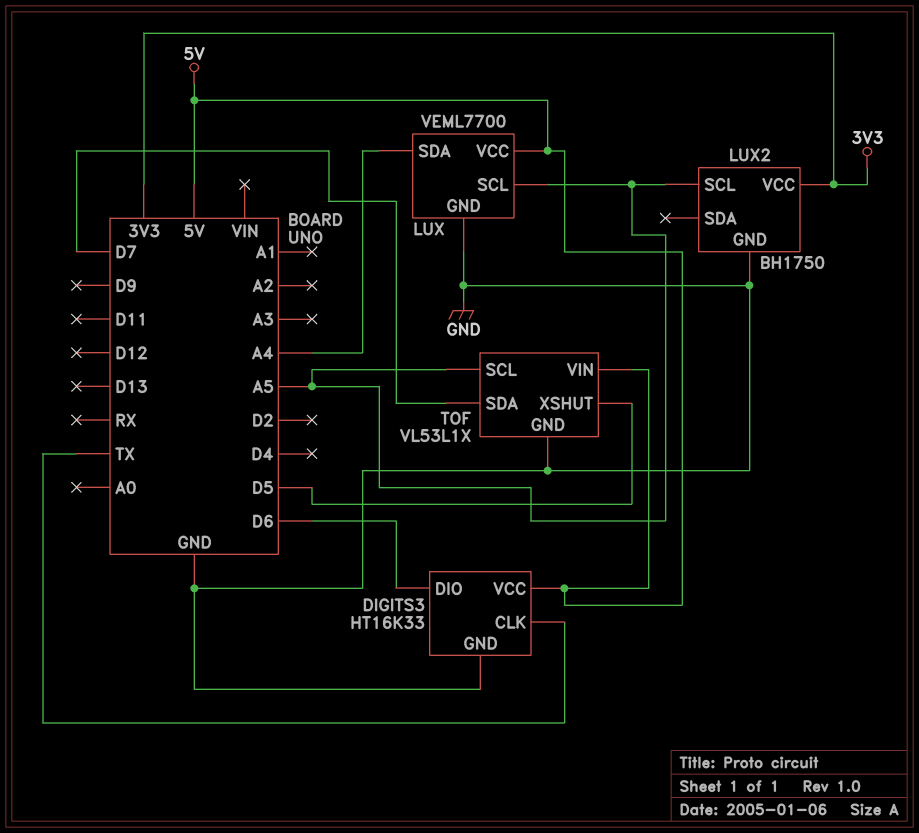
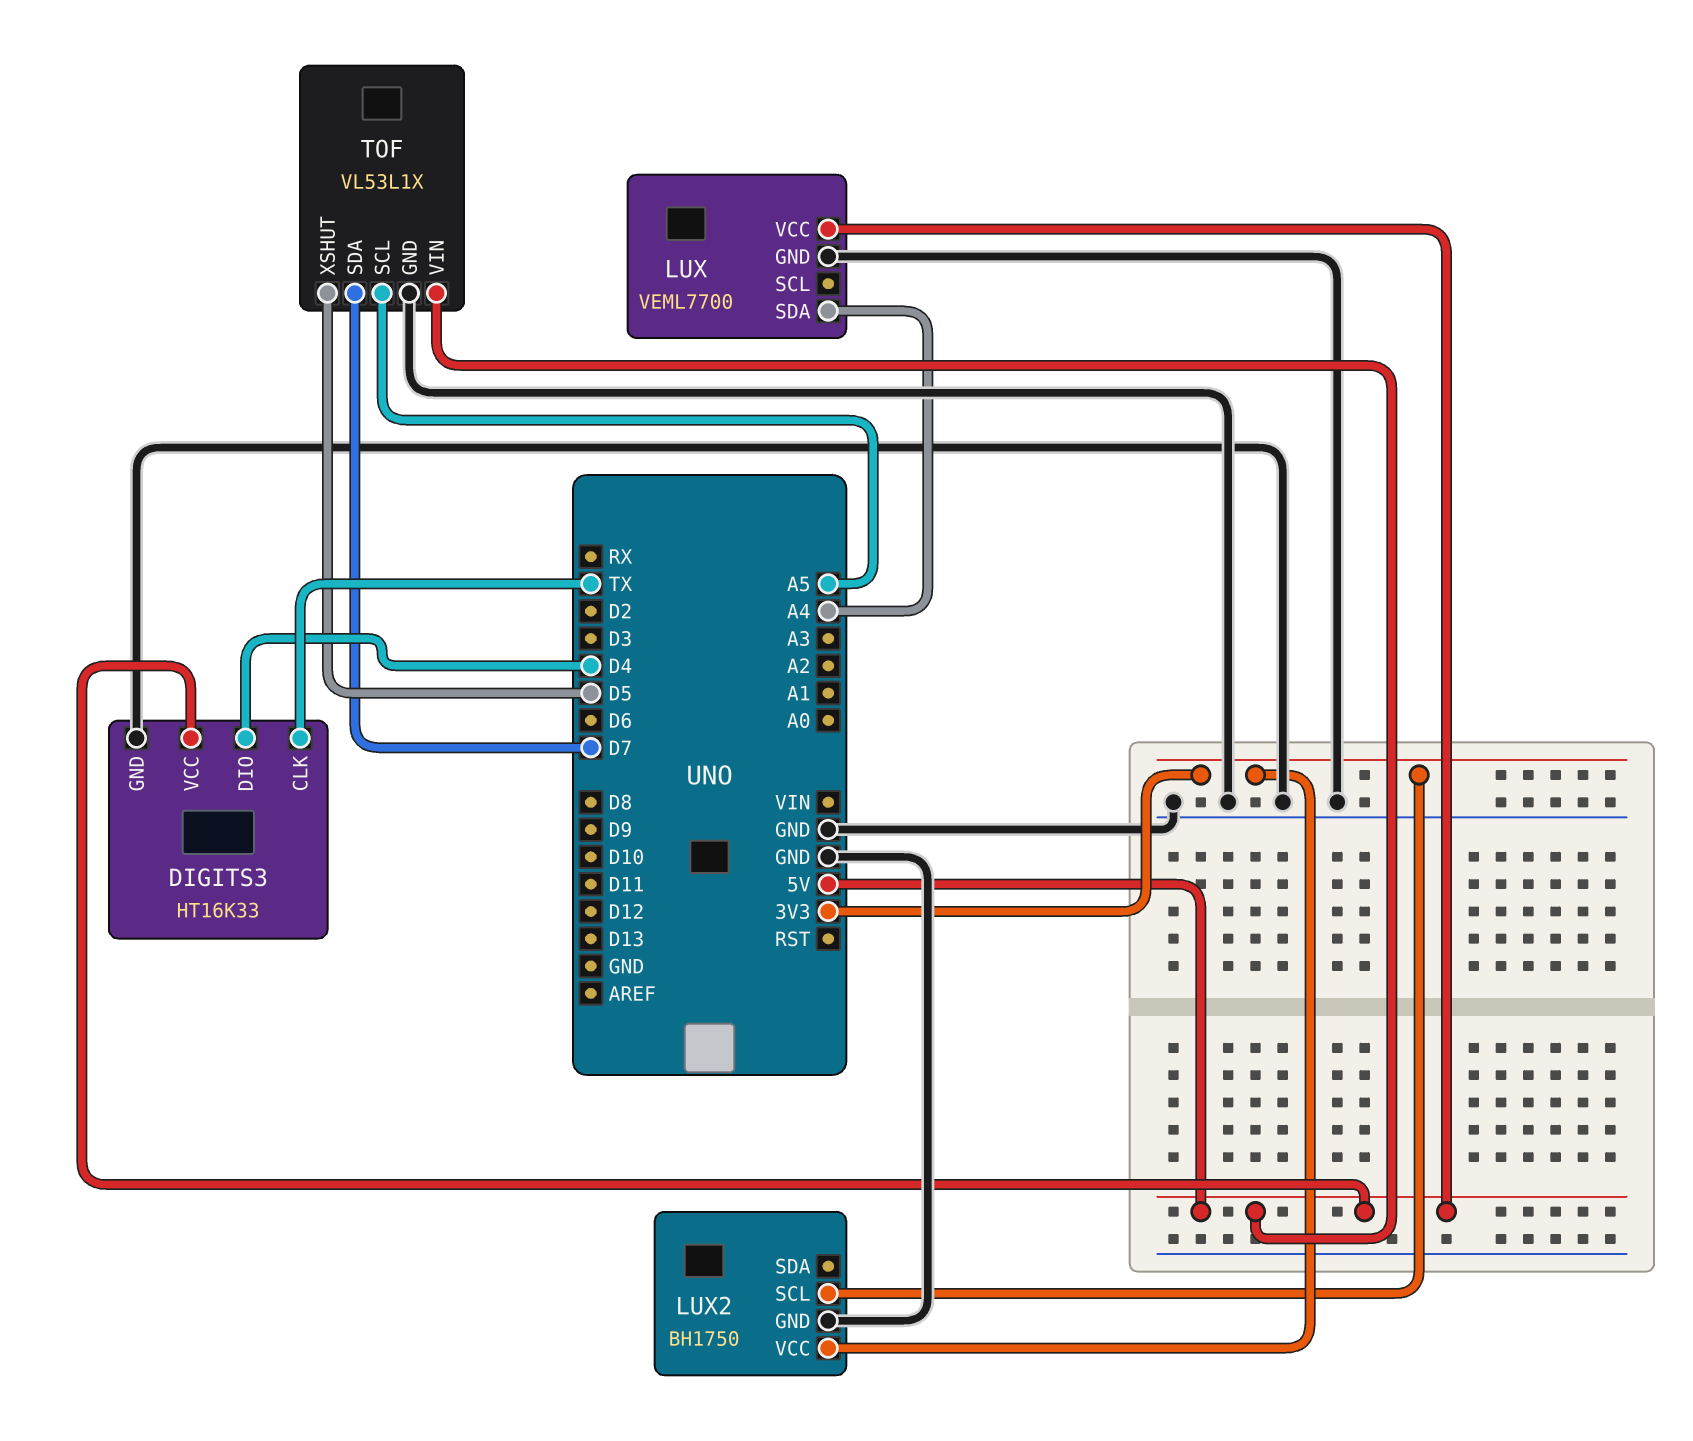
DIGITS3 pin DIO: D6 -> D4
LUX pin SCL: A5 -> none
LUX2 pin SCL: A5 -> 3V3

